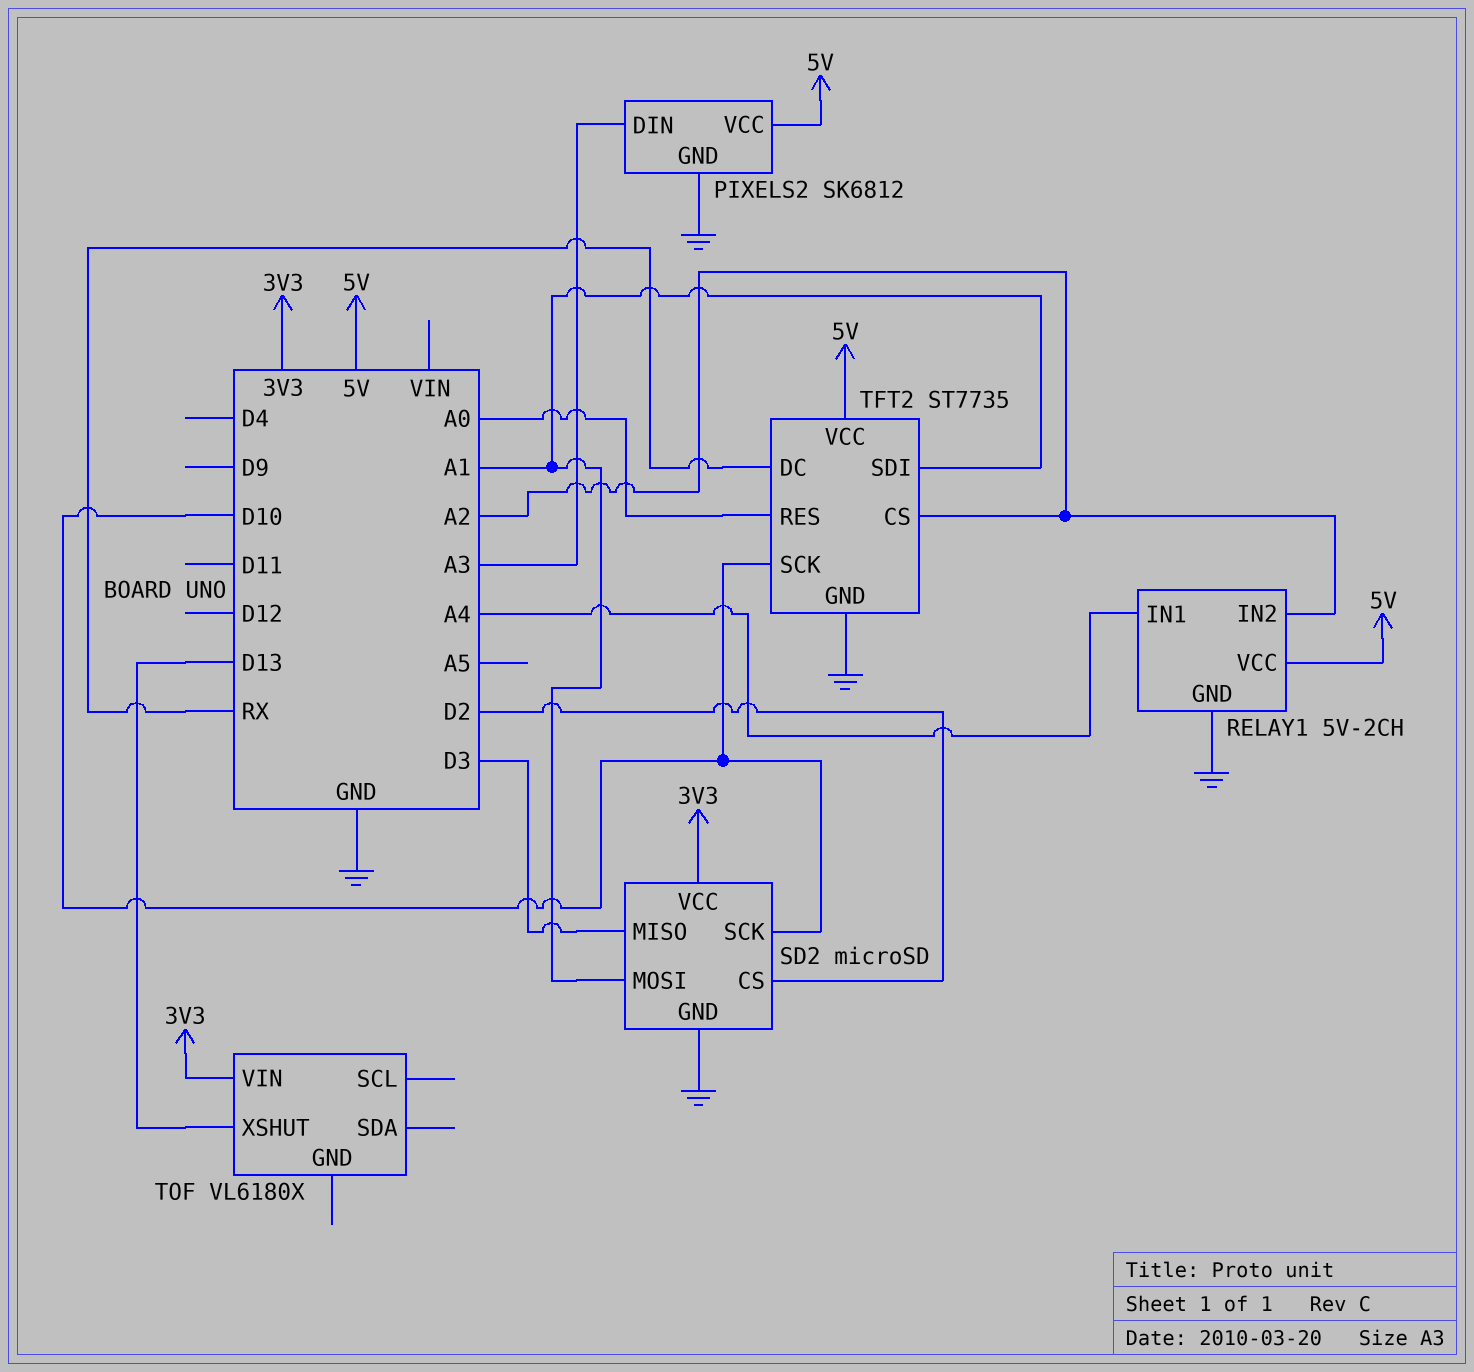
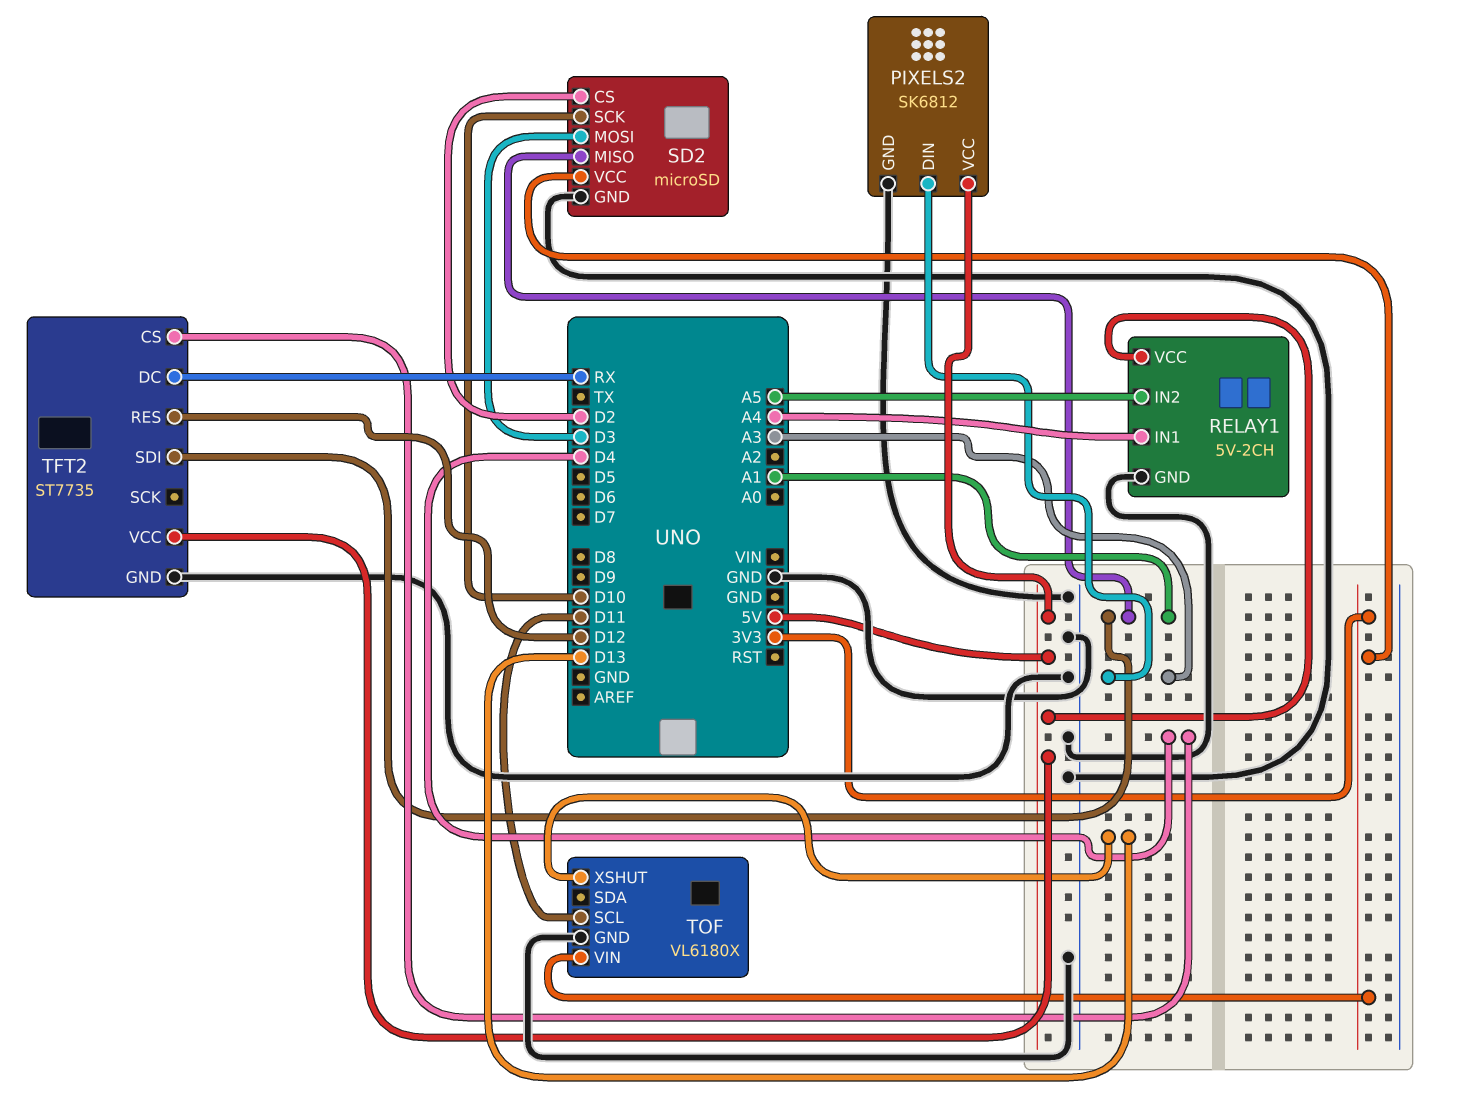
RELAY1 pin IN2: A2 -> A5
SD2 pin MISO: D3 -> A1
SD2 pin MOSI: A1 -> D3
TFT2 pin CS: A2 -> D4
TFT2 pin RES: A0 -> D12
TFT2 pin SCK: D10 -> none
TOF pin GND: none -> GND
TOF pin SCL: none -> D11

